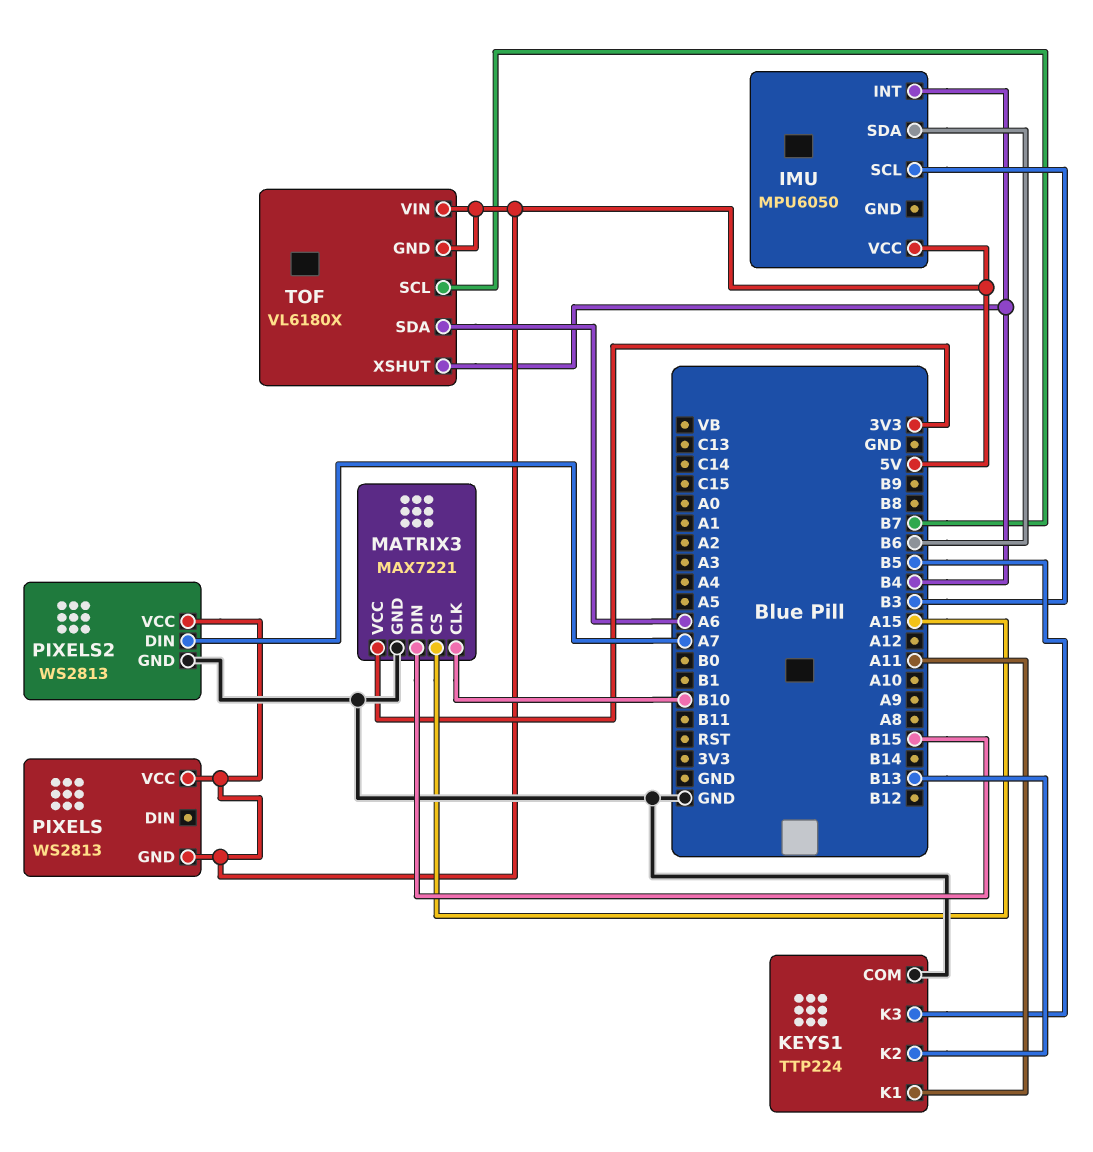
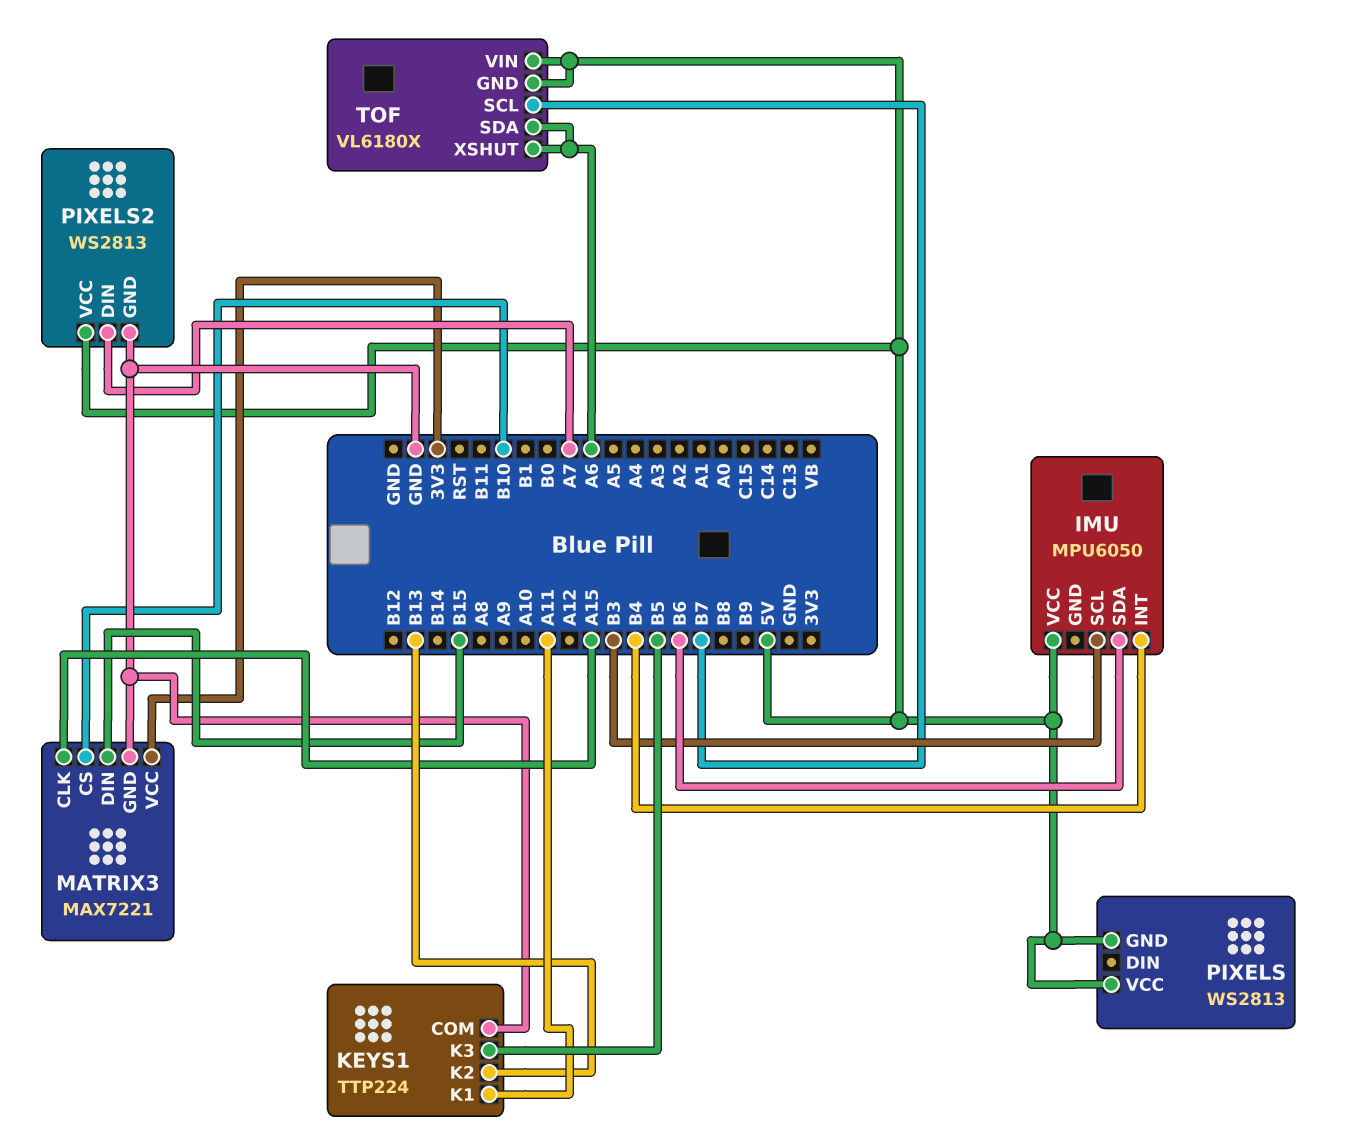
MATRIX3 pin CLK: B10 -> A15
MATRIX3 pin CS: A15 -> B10
TOF pin XSHUT: B4 -> A6

